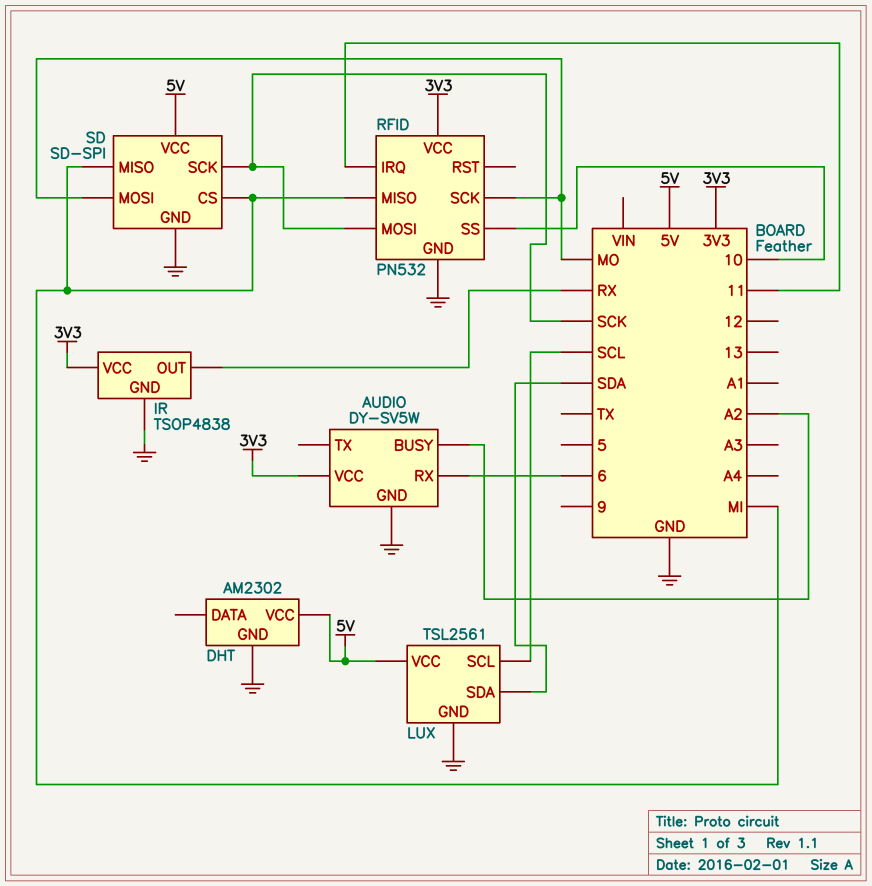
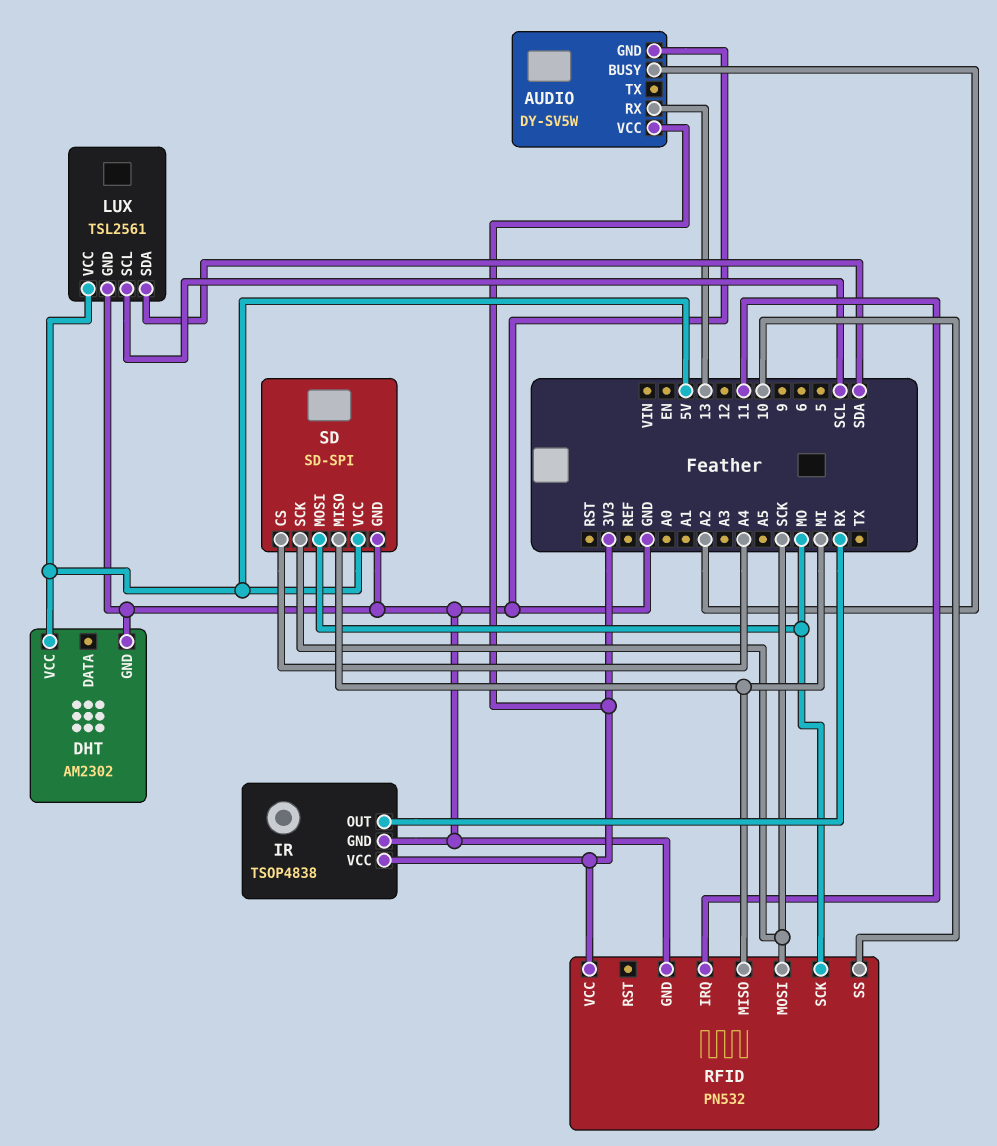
AUDIO pin RX: 6 -> 13
SD pin CS: MI -> A4

